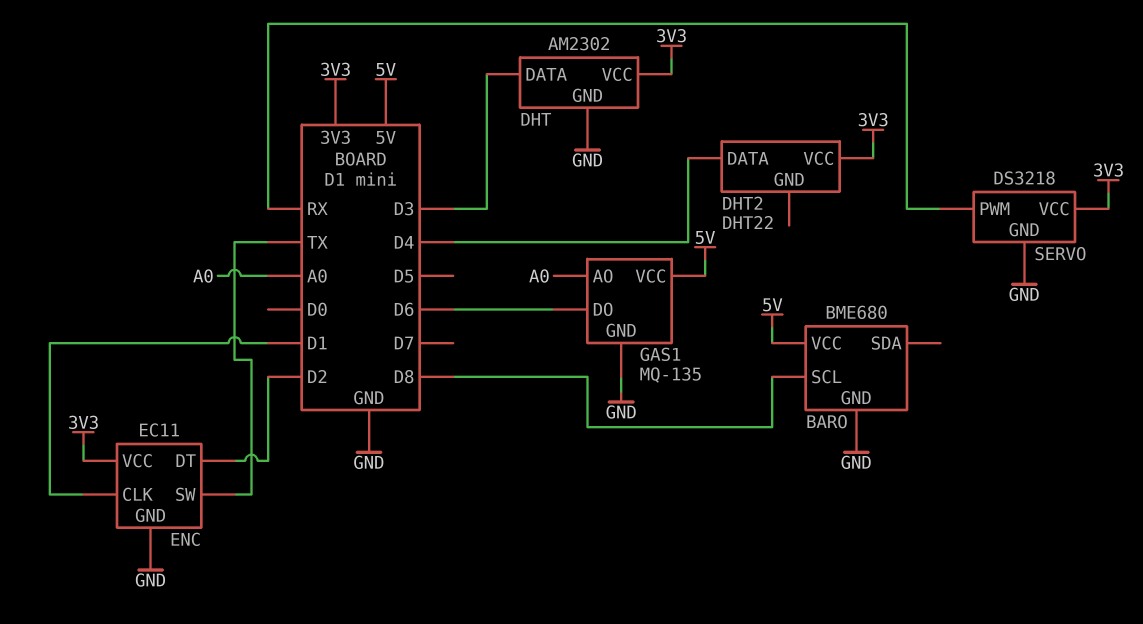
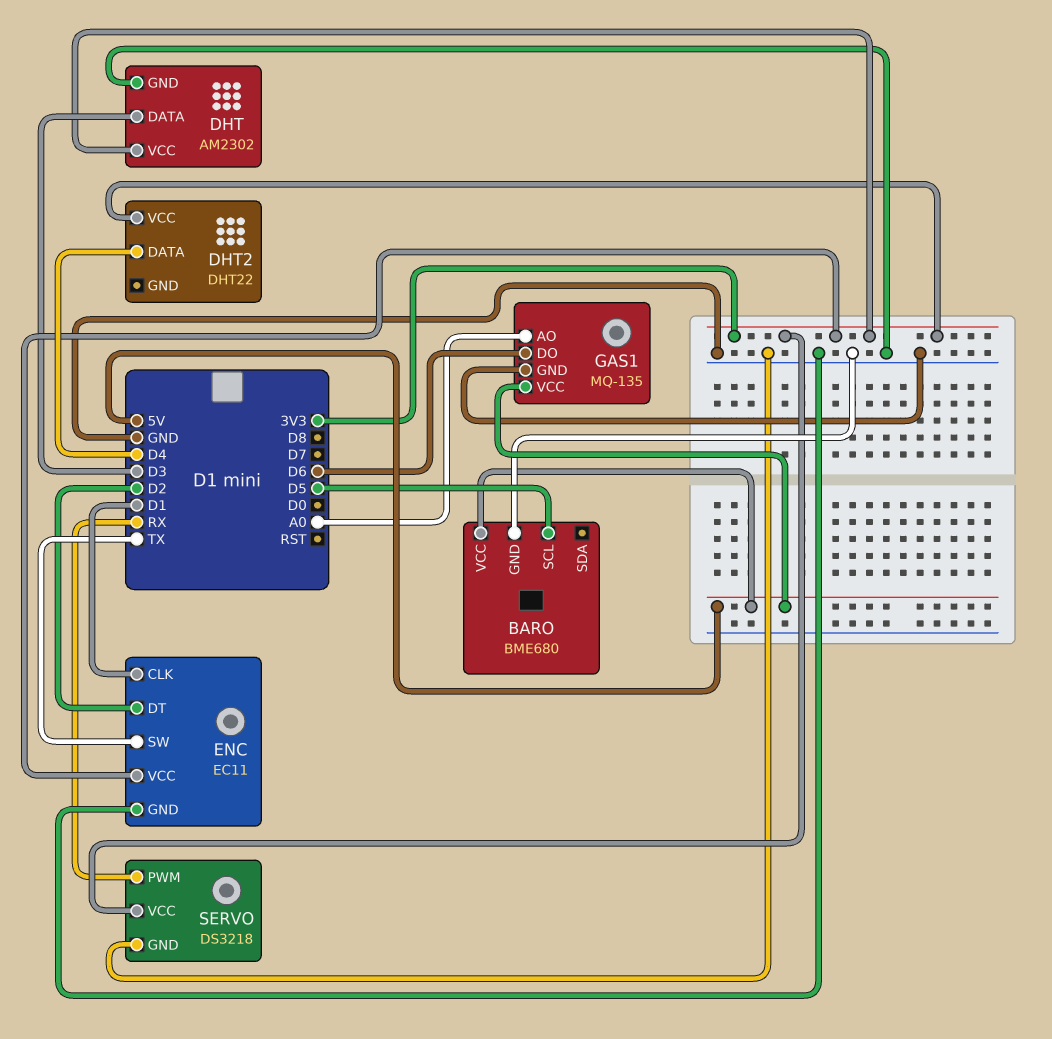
BARO pin SCL: D8 -> D5

